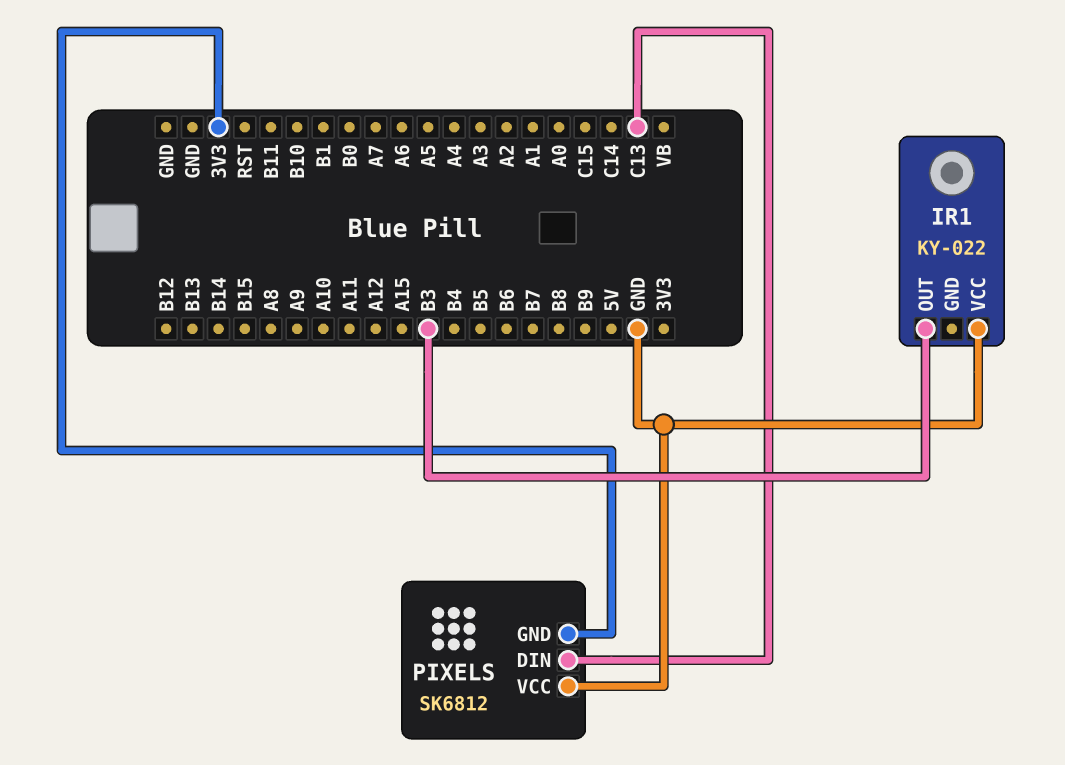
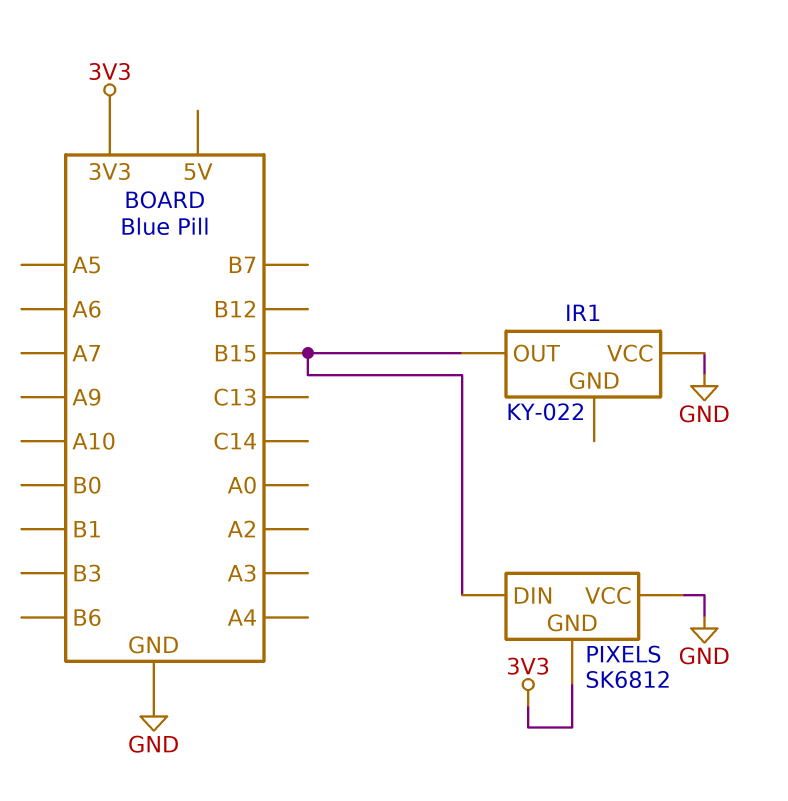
IR1 pin OUT: B3 -> B15
PIXELS pin DIN: C13 -> B15

